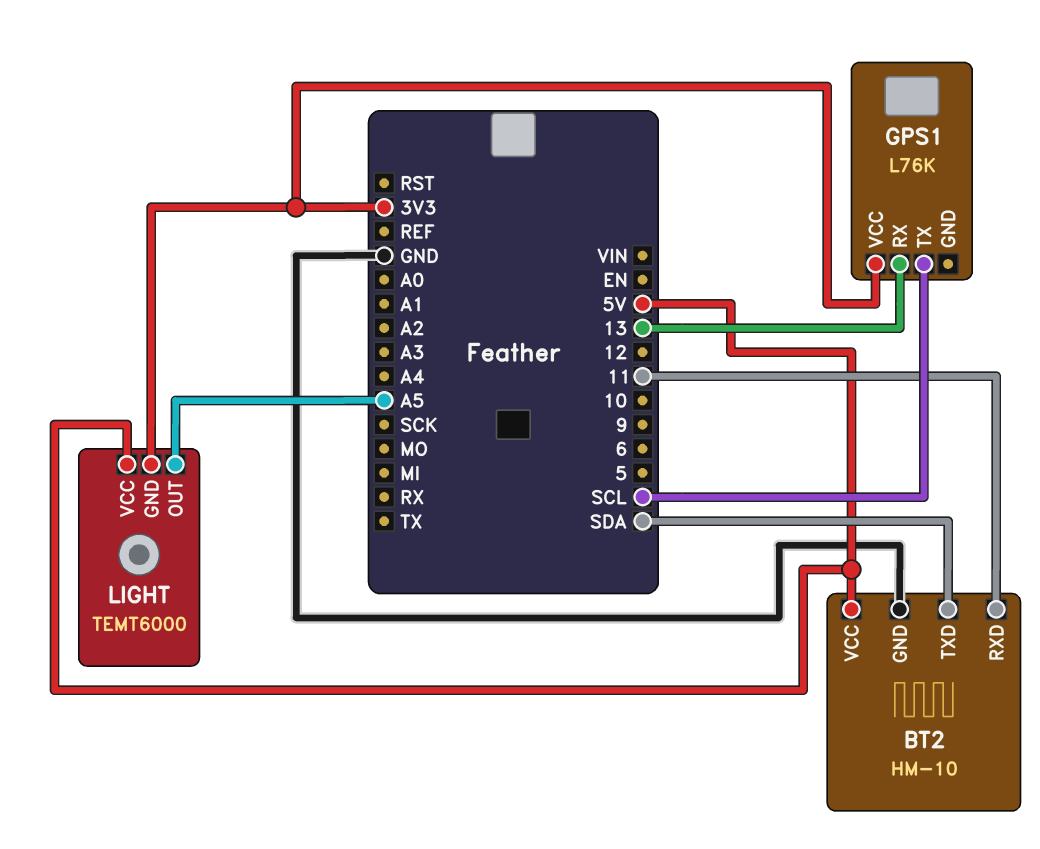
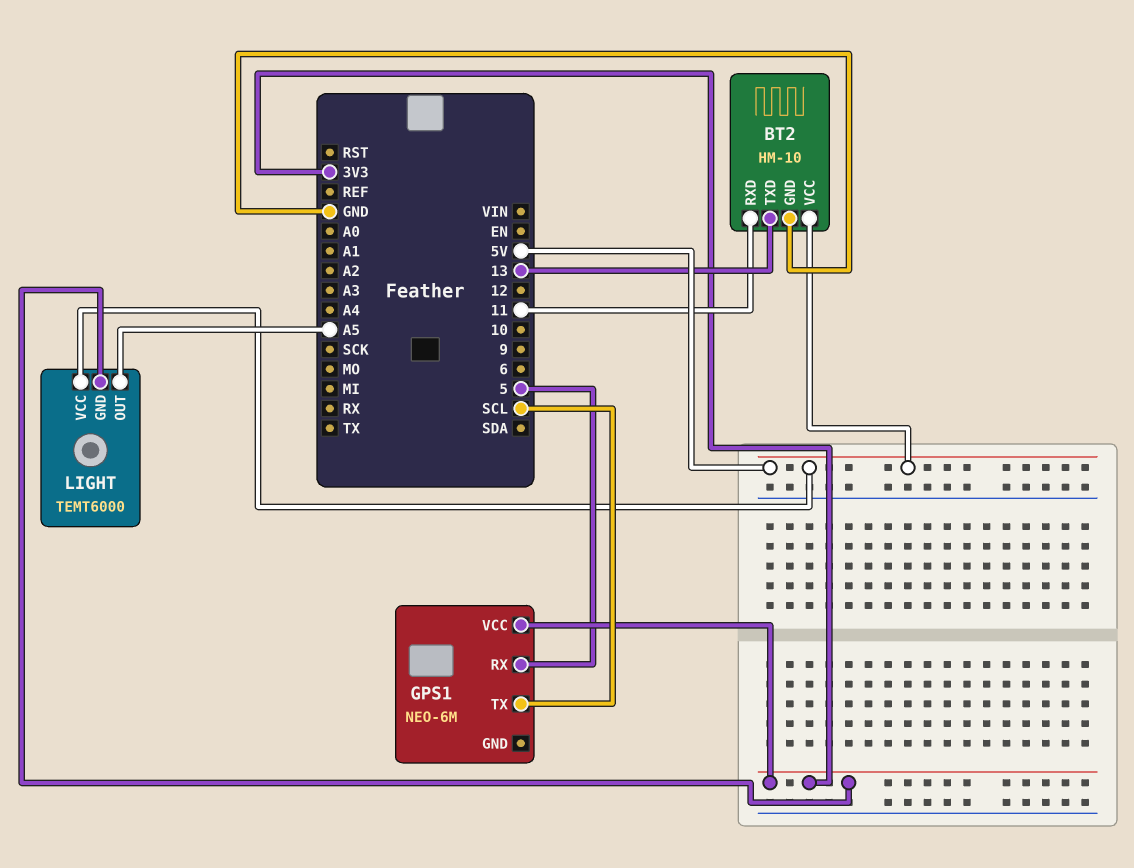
BT2 pin TXD: SDA -> 13
GPS1: L76K -> NEO-6M
GPS1 pin RX: 13 -> 5

